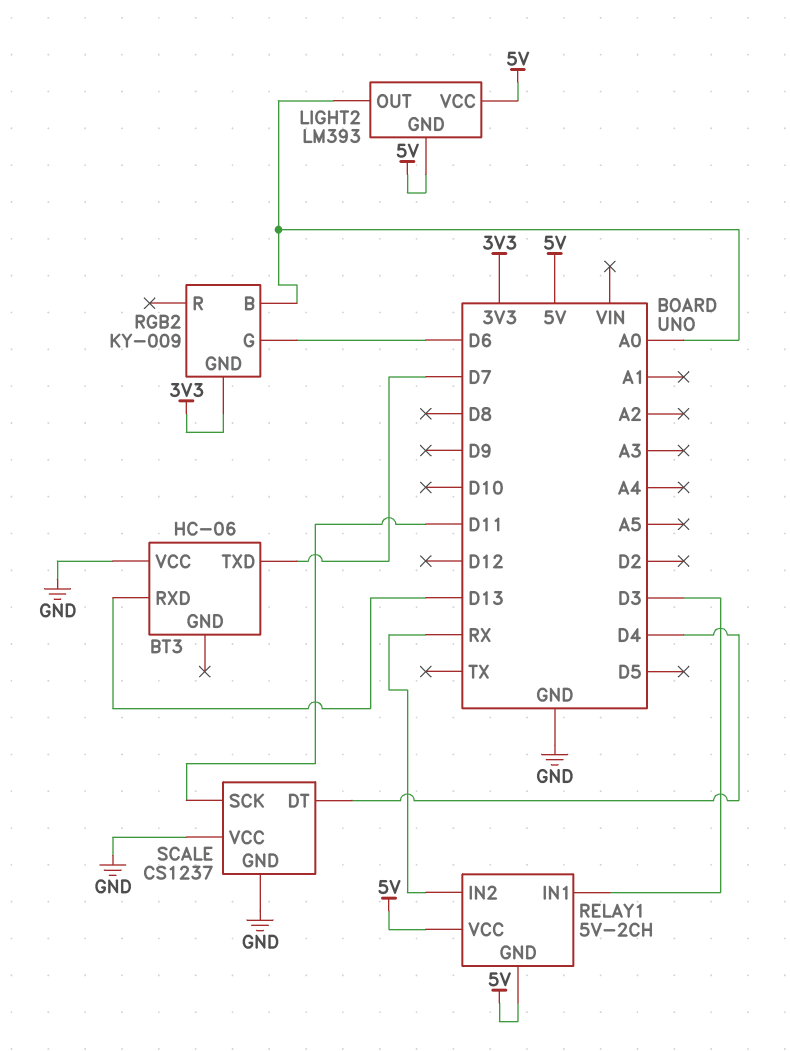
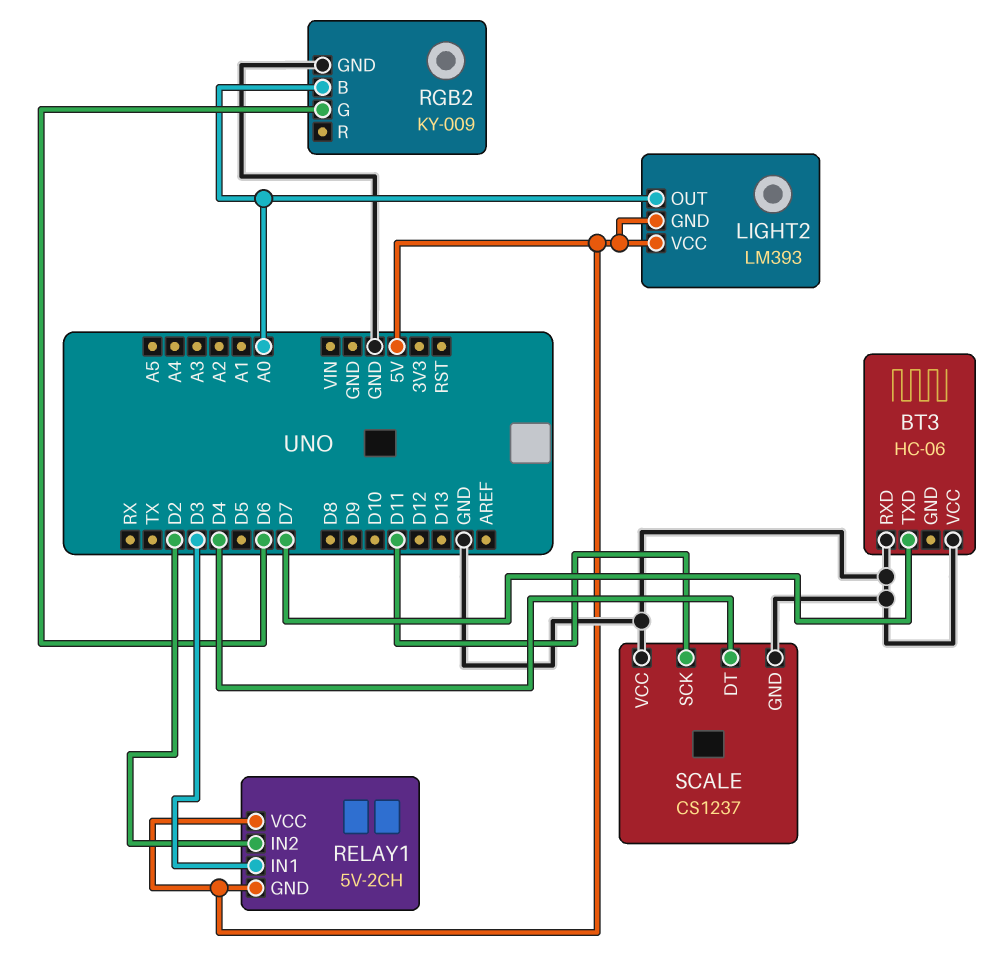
BT3 pin RXD: D13 -> GND
RELAY1 pin IN2: RX -> D2
RGB2 pin GND: 3V3 -> GND

